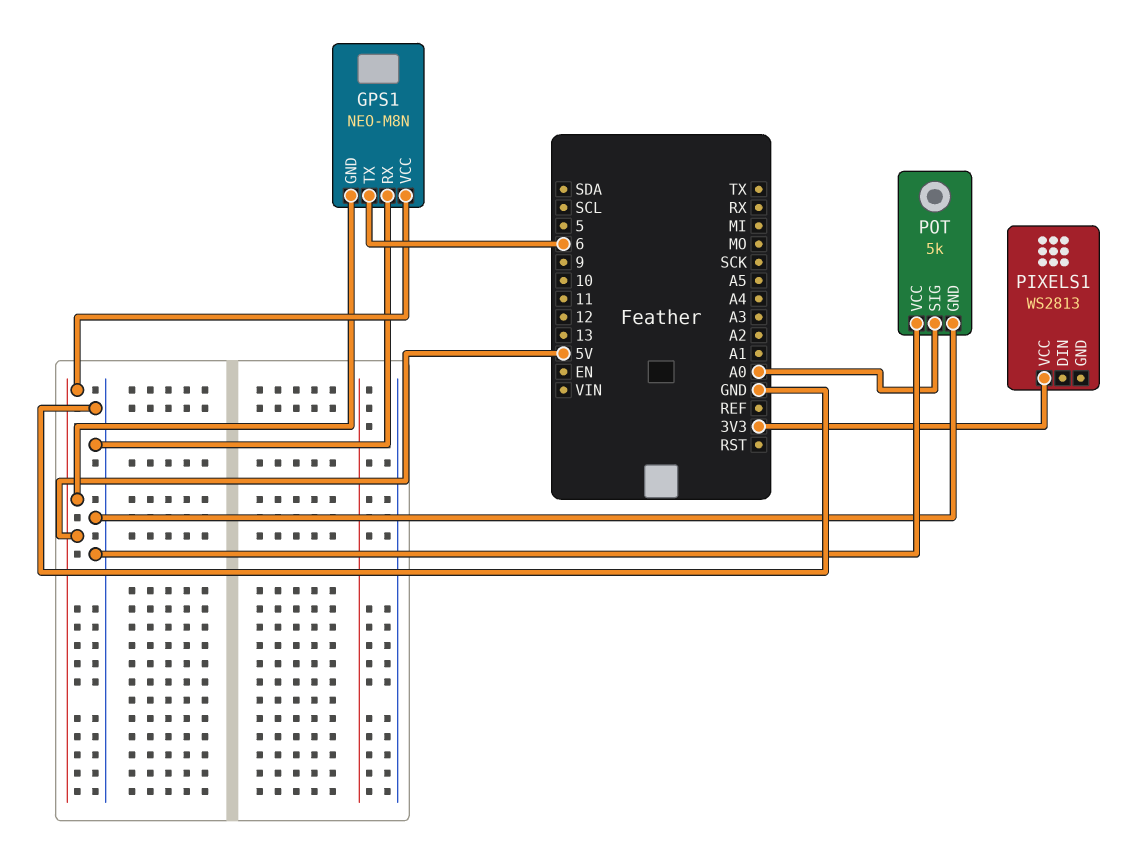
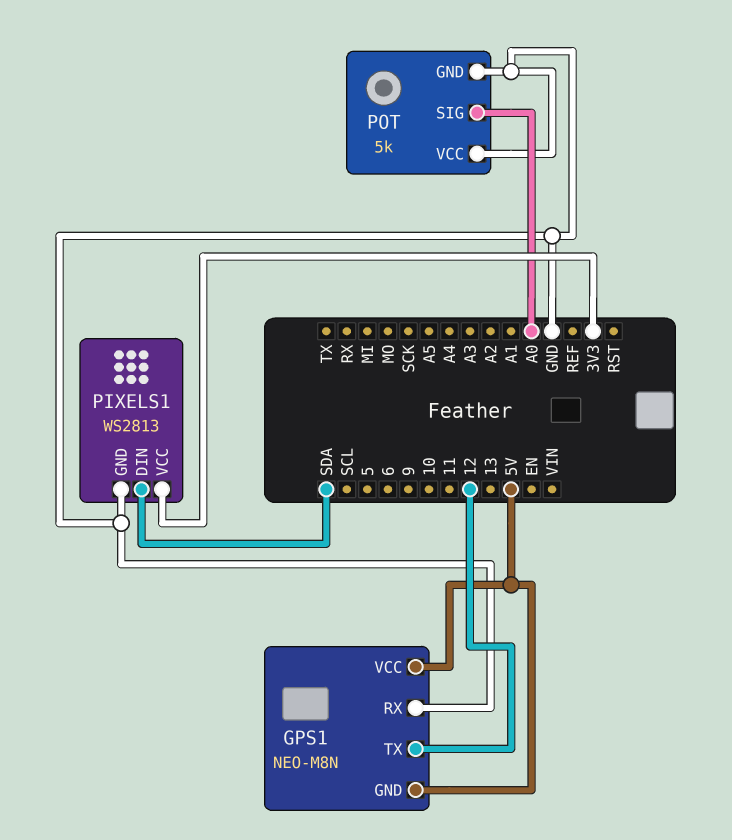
GPS1 pin TX: 6 -> 12
PIXELS1 pin DIN: none -> SDA
PIXELS1 pin GND: none -> GND

